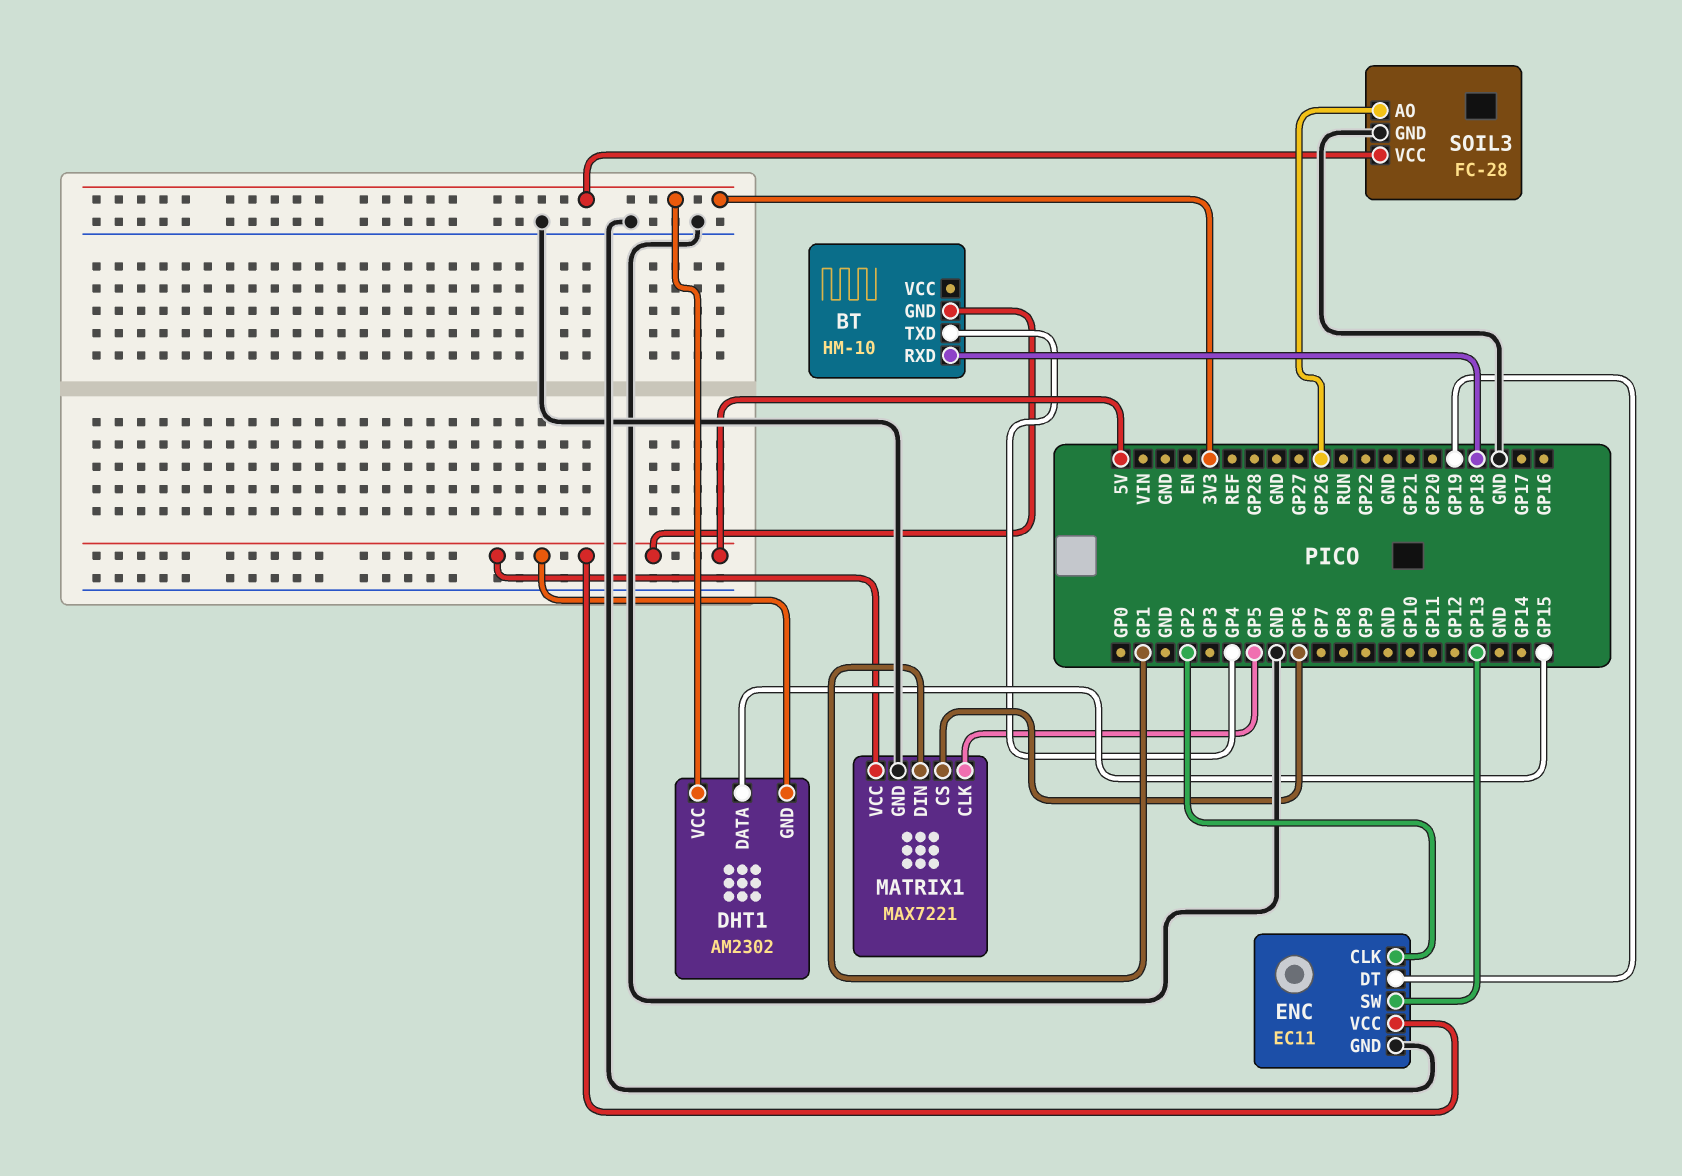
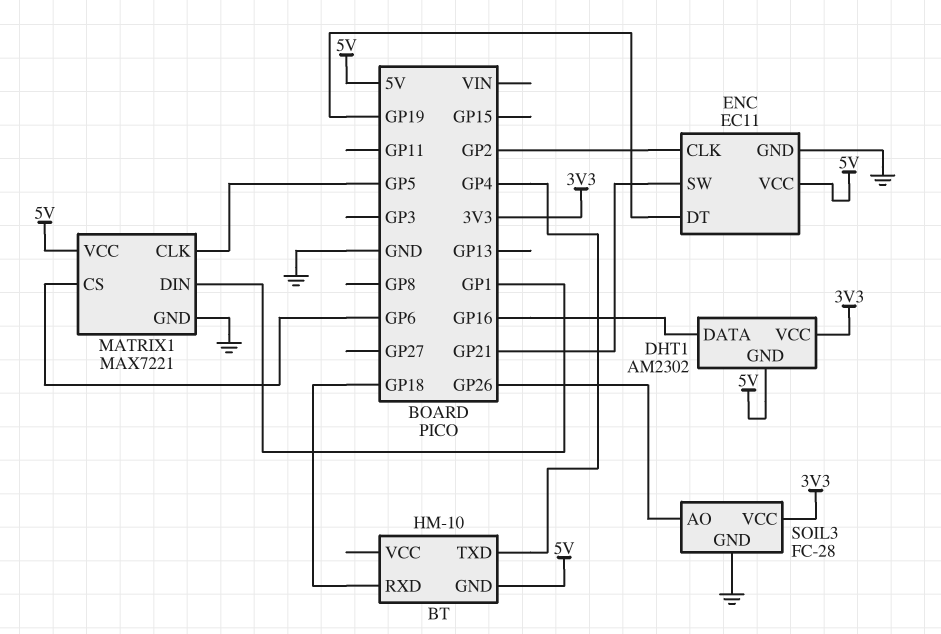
DHT1 pin DATA: GP15 -> GP16
ENC pin SW: GP13 -> GP21

